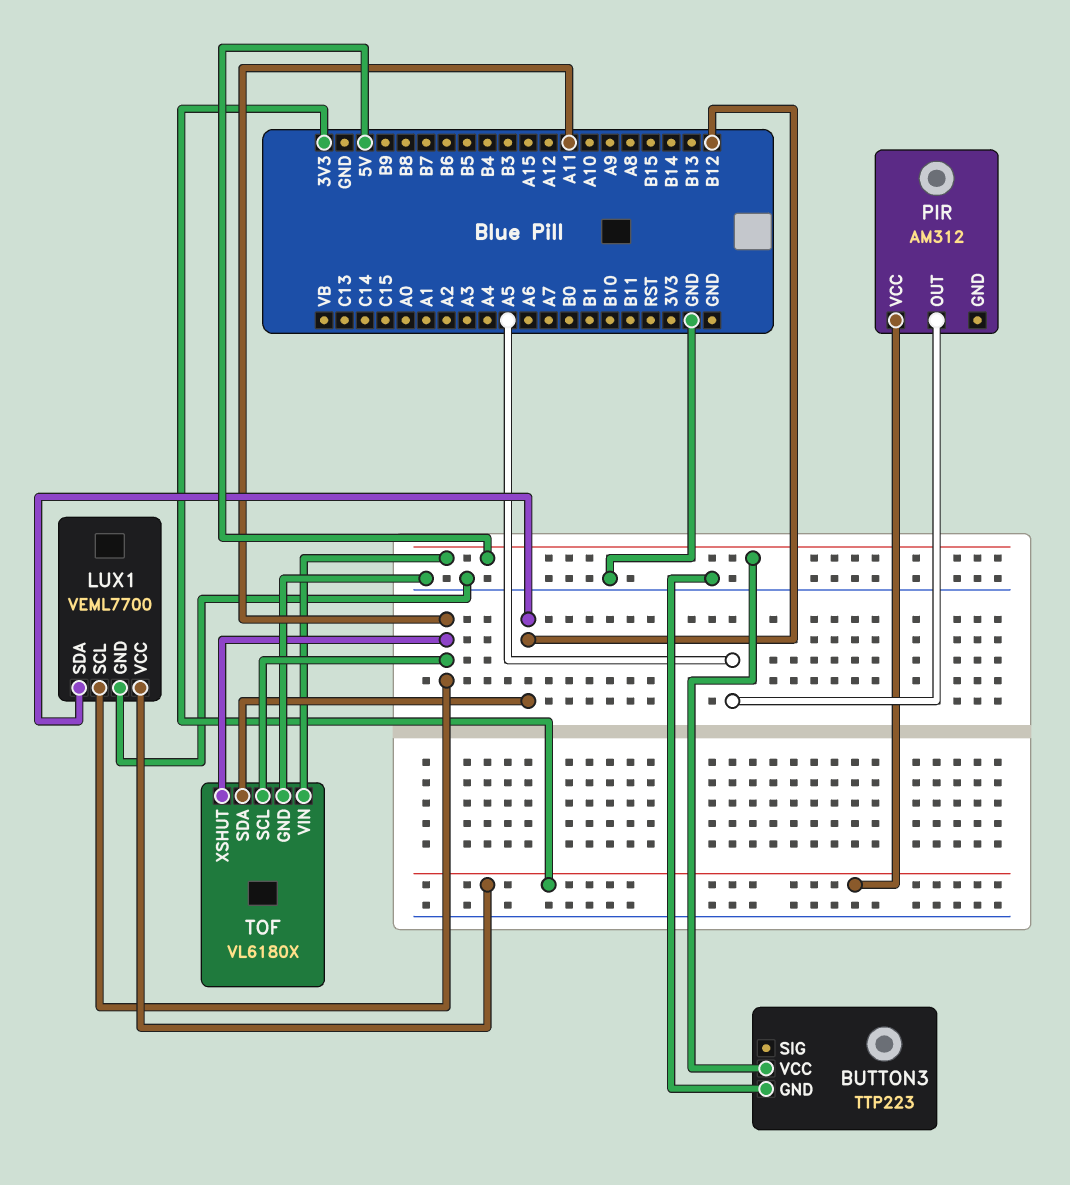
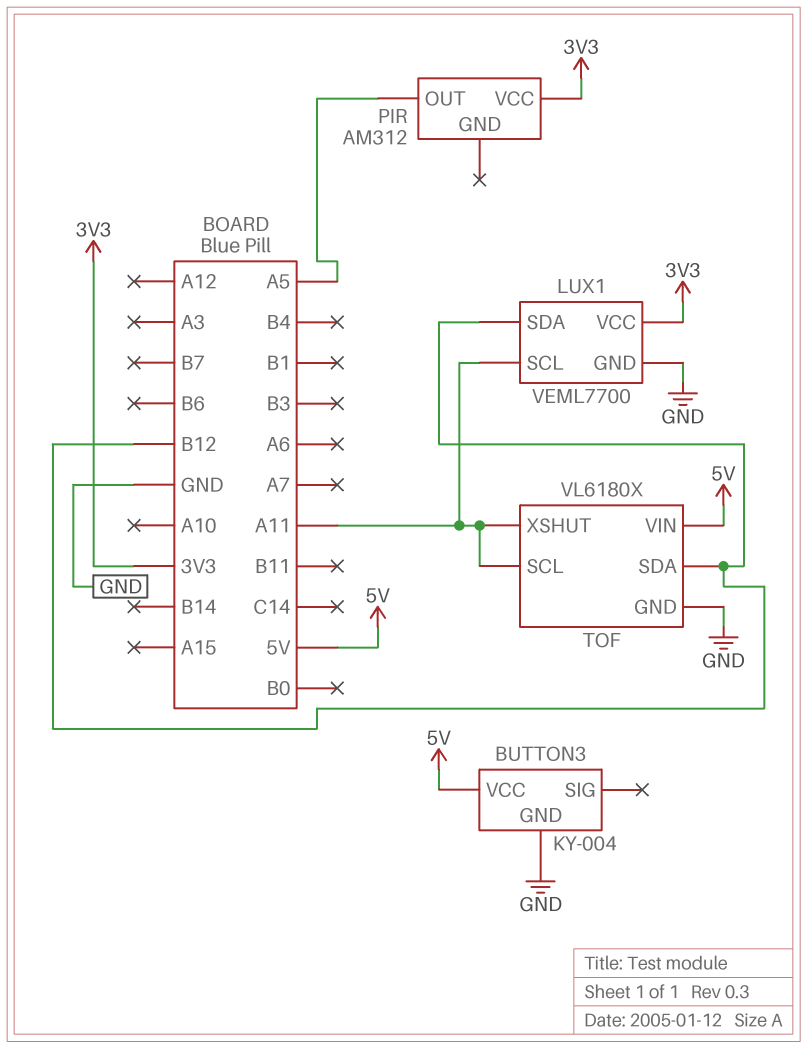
BUTTON3: TTP223 -> KY-004

